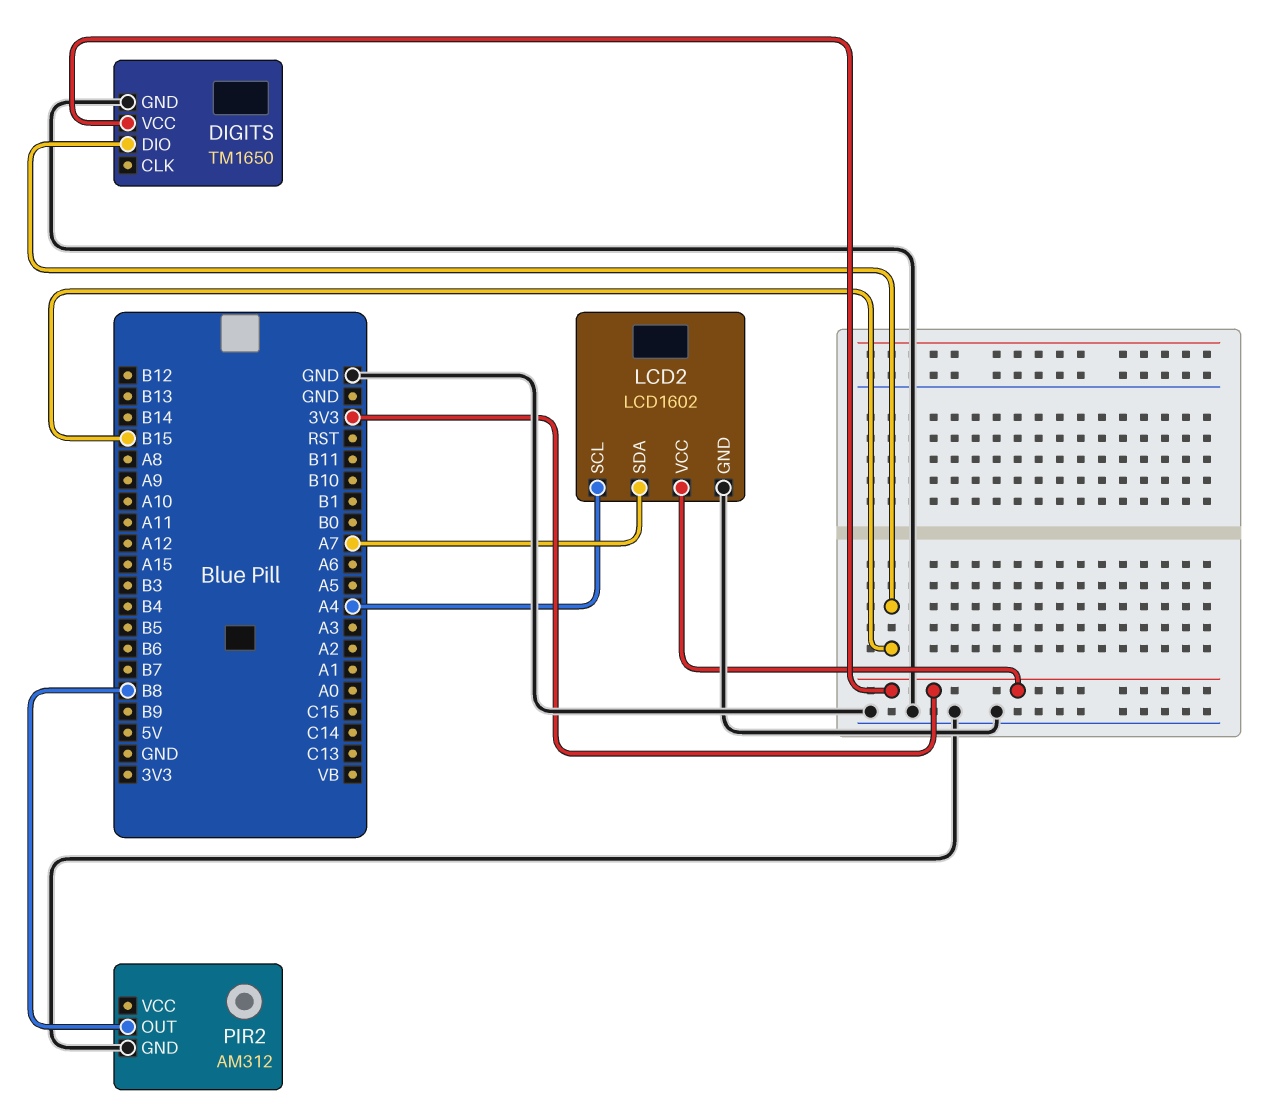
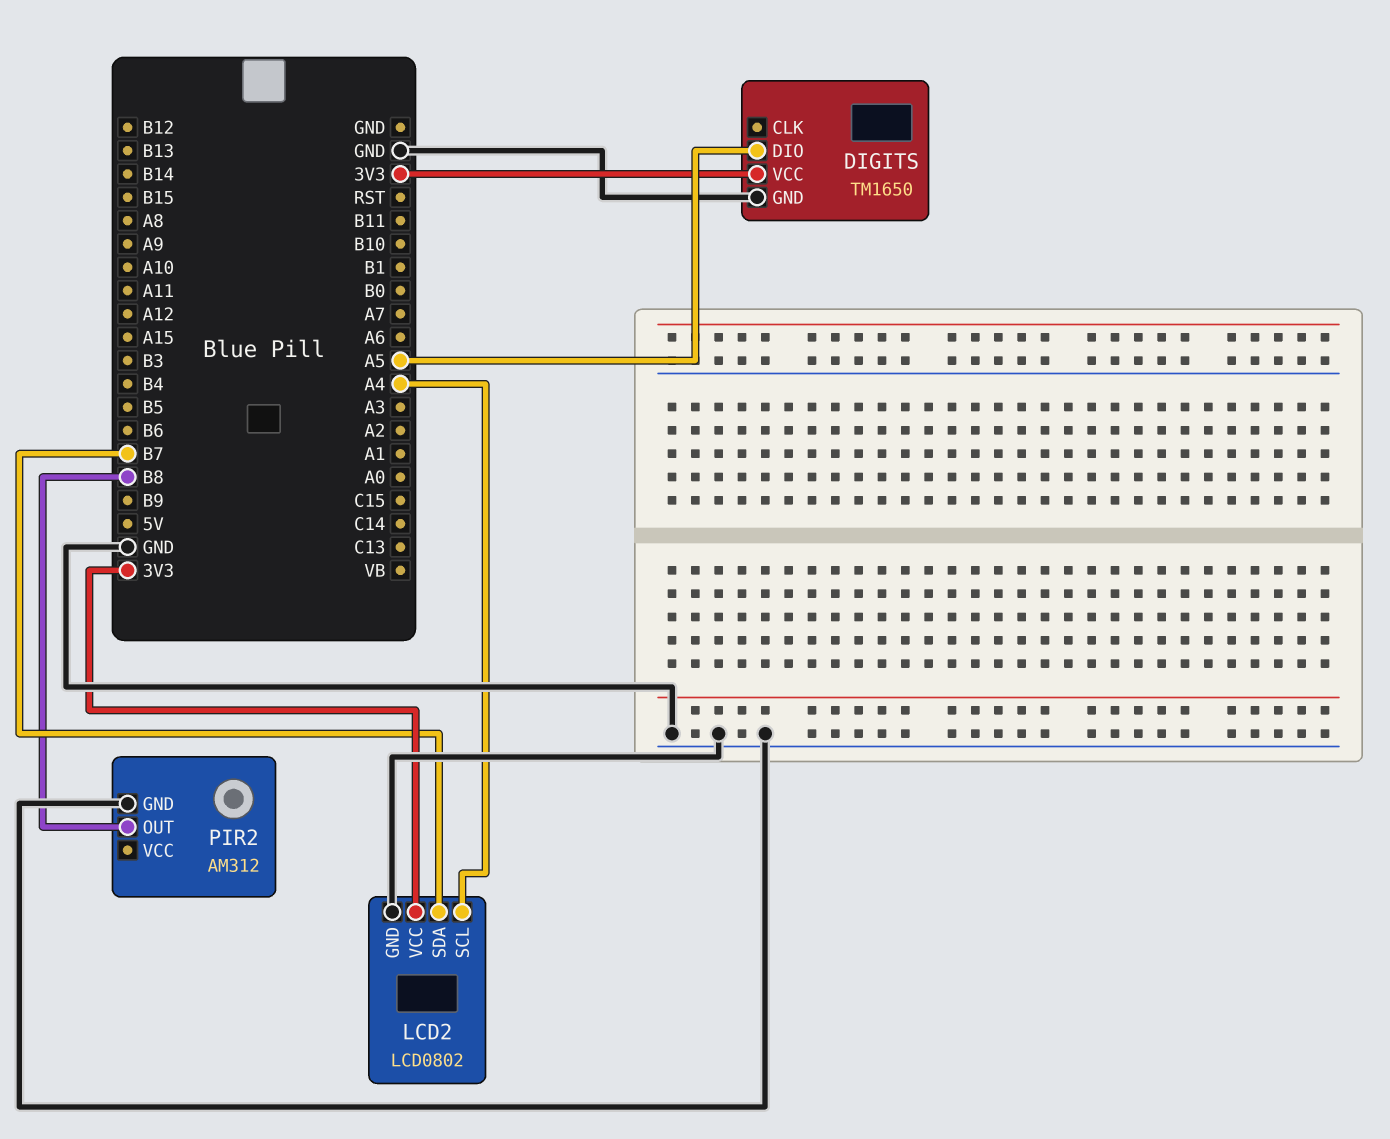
DIGITS pin DIO: B15 -> A5
LCD2: LCD1602 -> LCD0802
LCD2 pin SDA: A7 -> B7

